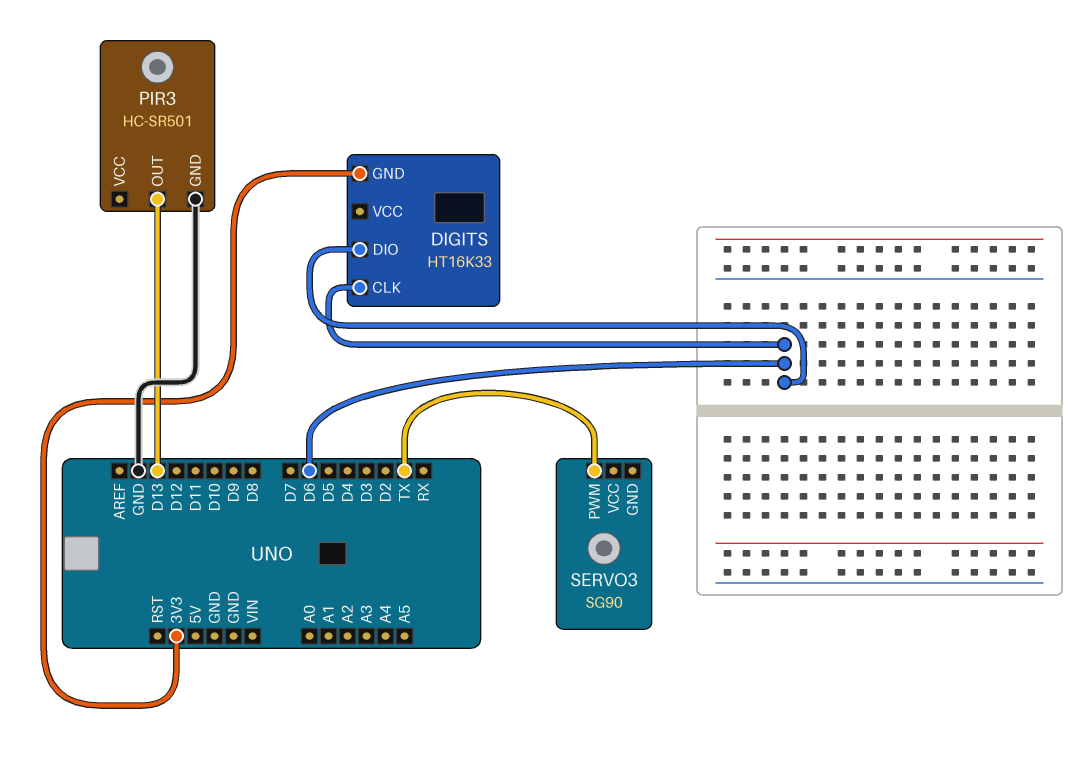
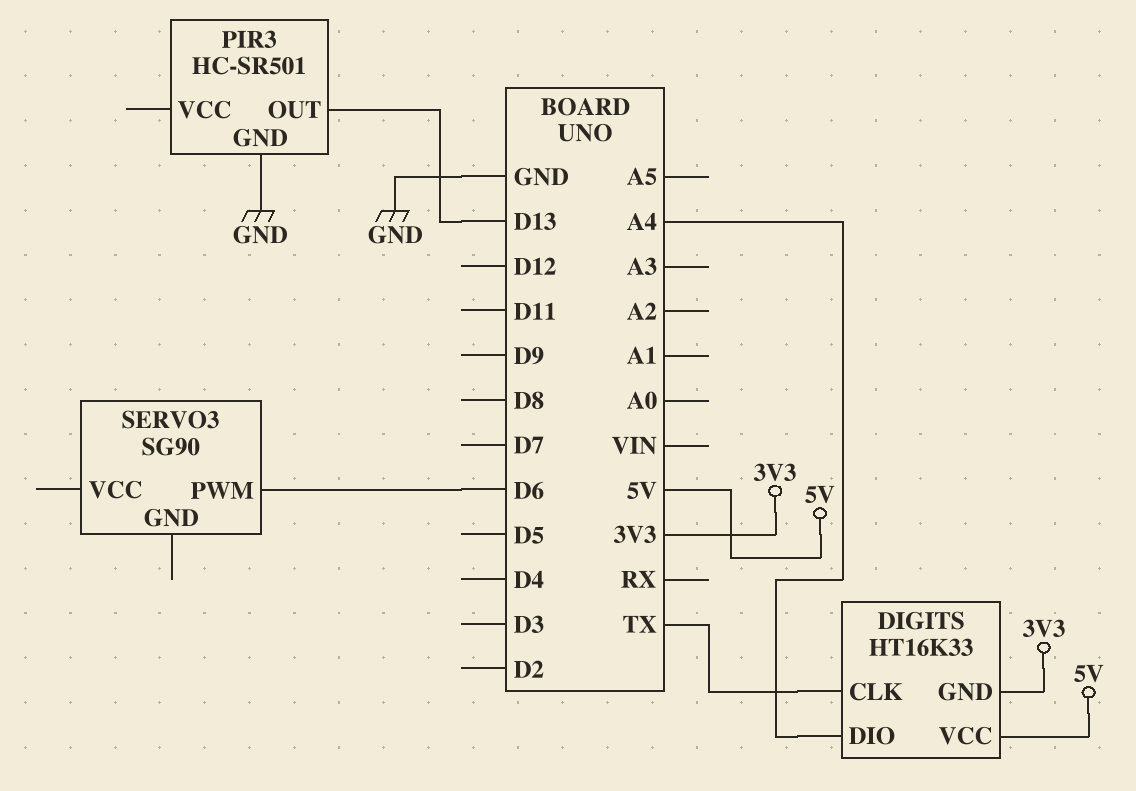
DIGITS pin CLK: D6 -> TX
DIGITS pin DIO: D6 -> A4
DIGITS pin VCC: none -> 5V
SERVO3 pin PWM: TX -> D6

